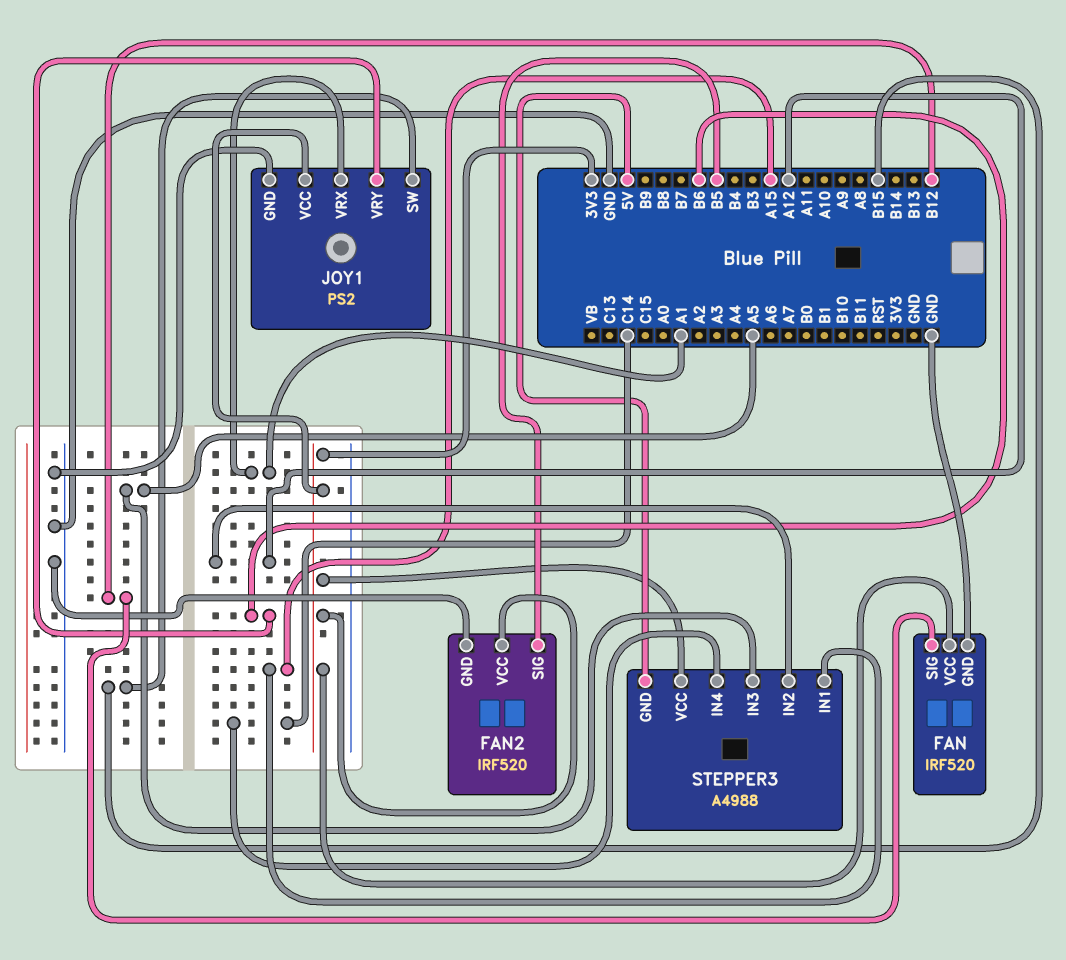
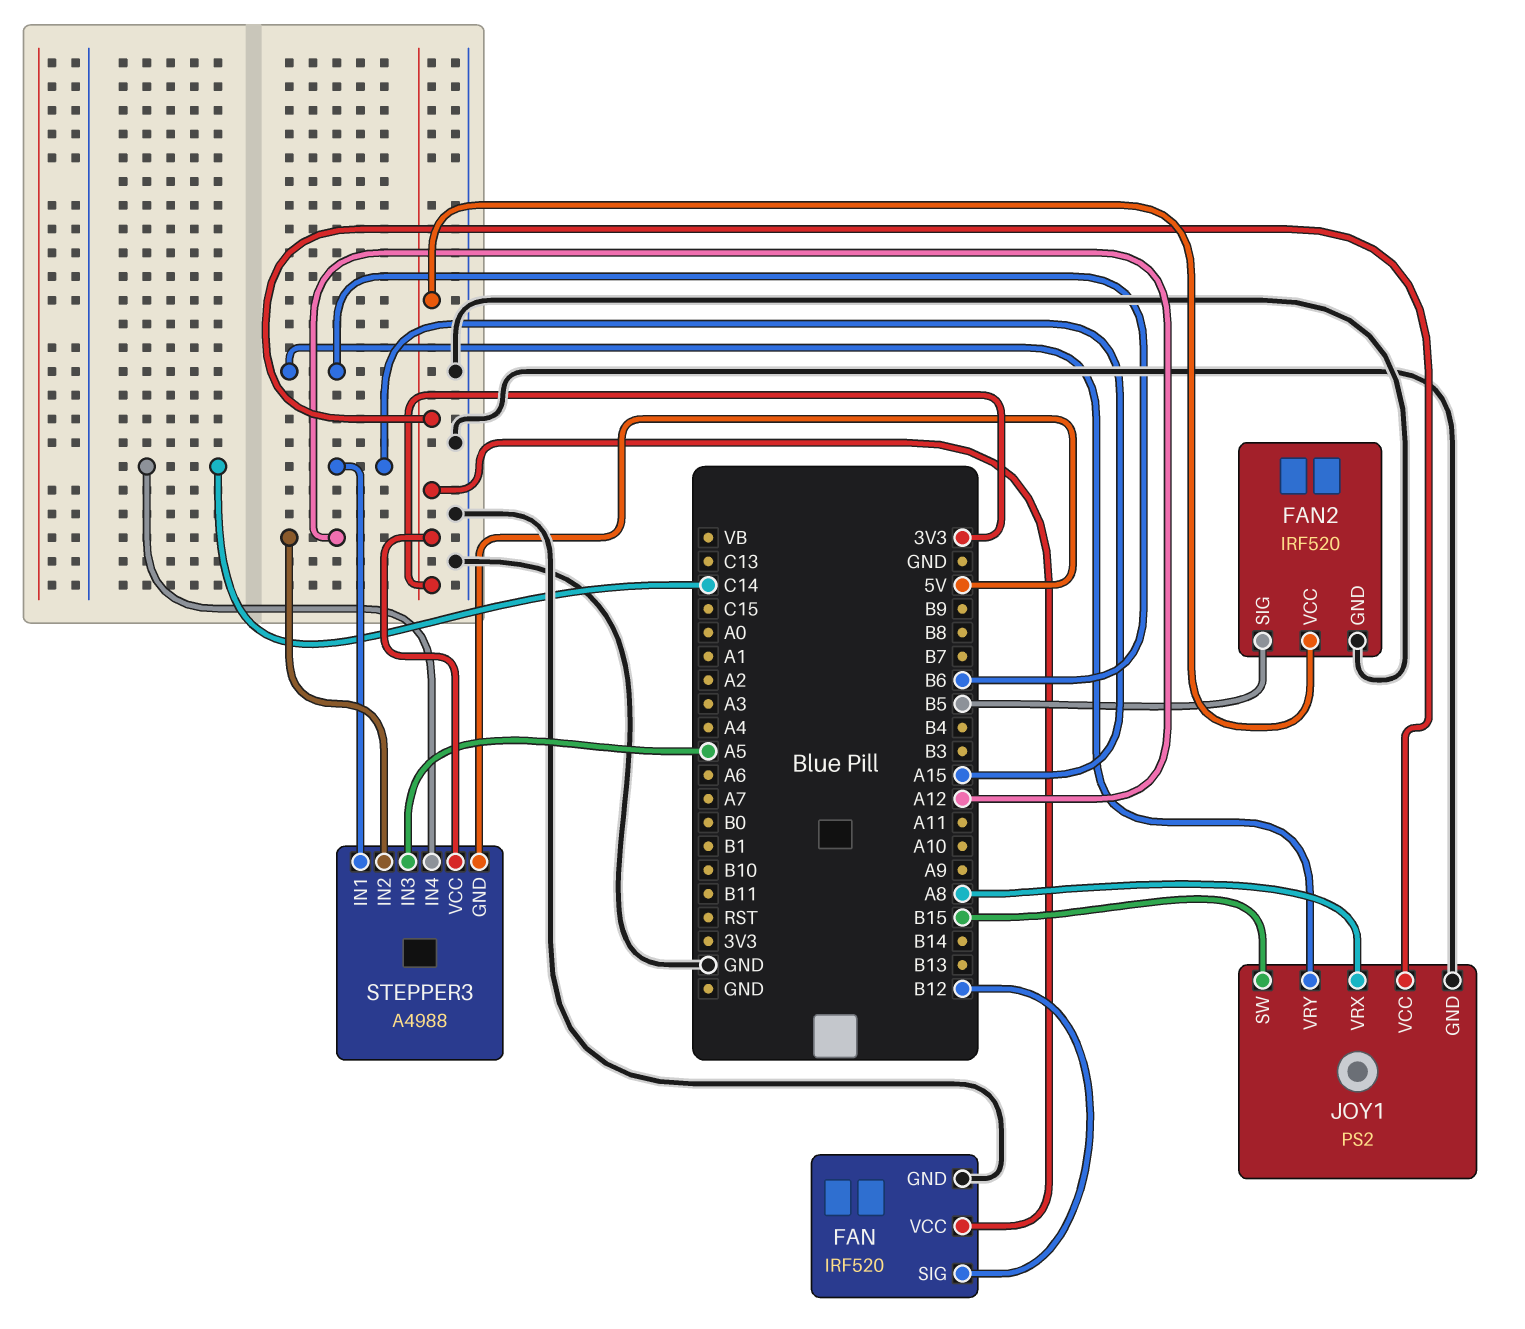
JOY1 pin VRX: A1 -> A8

